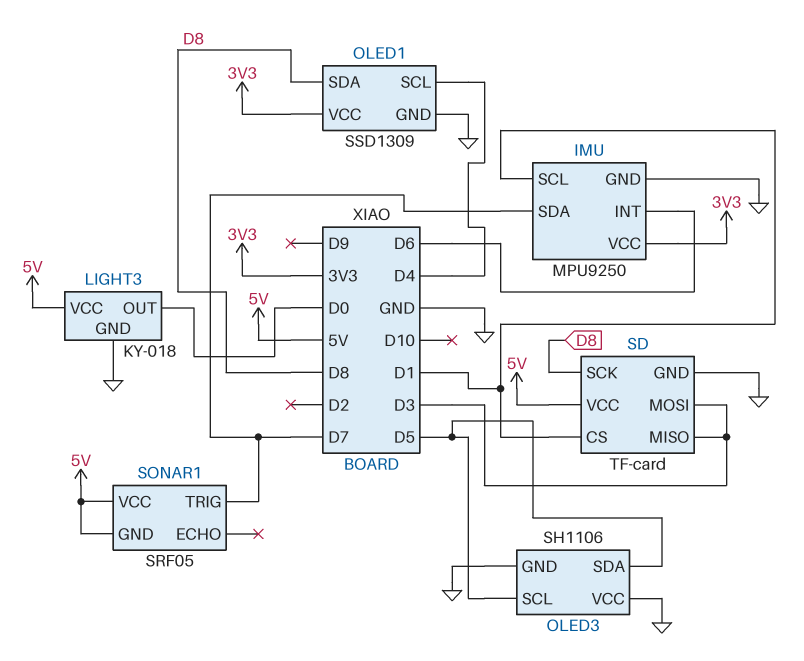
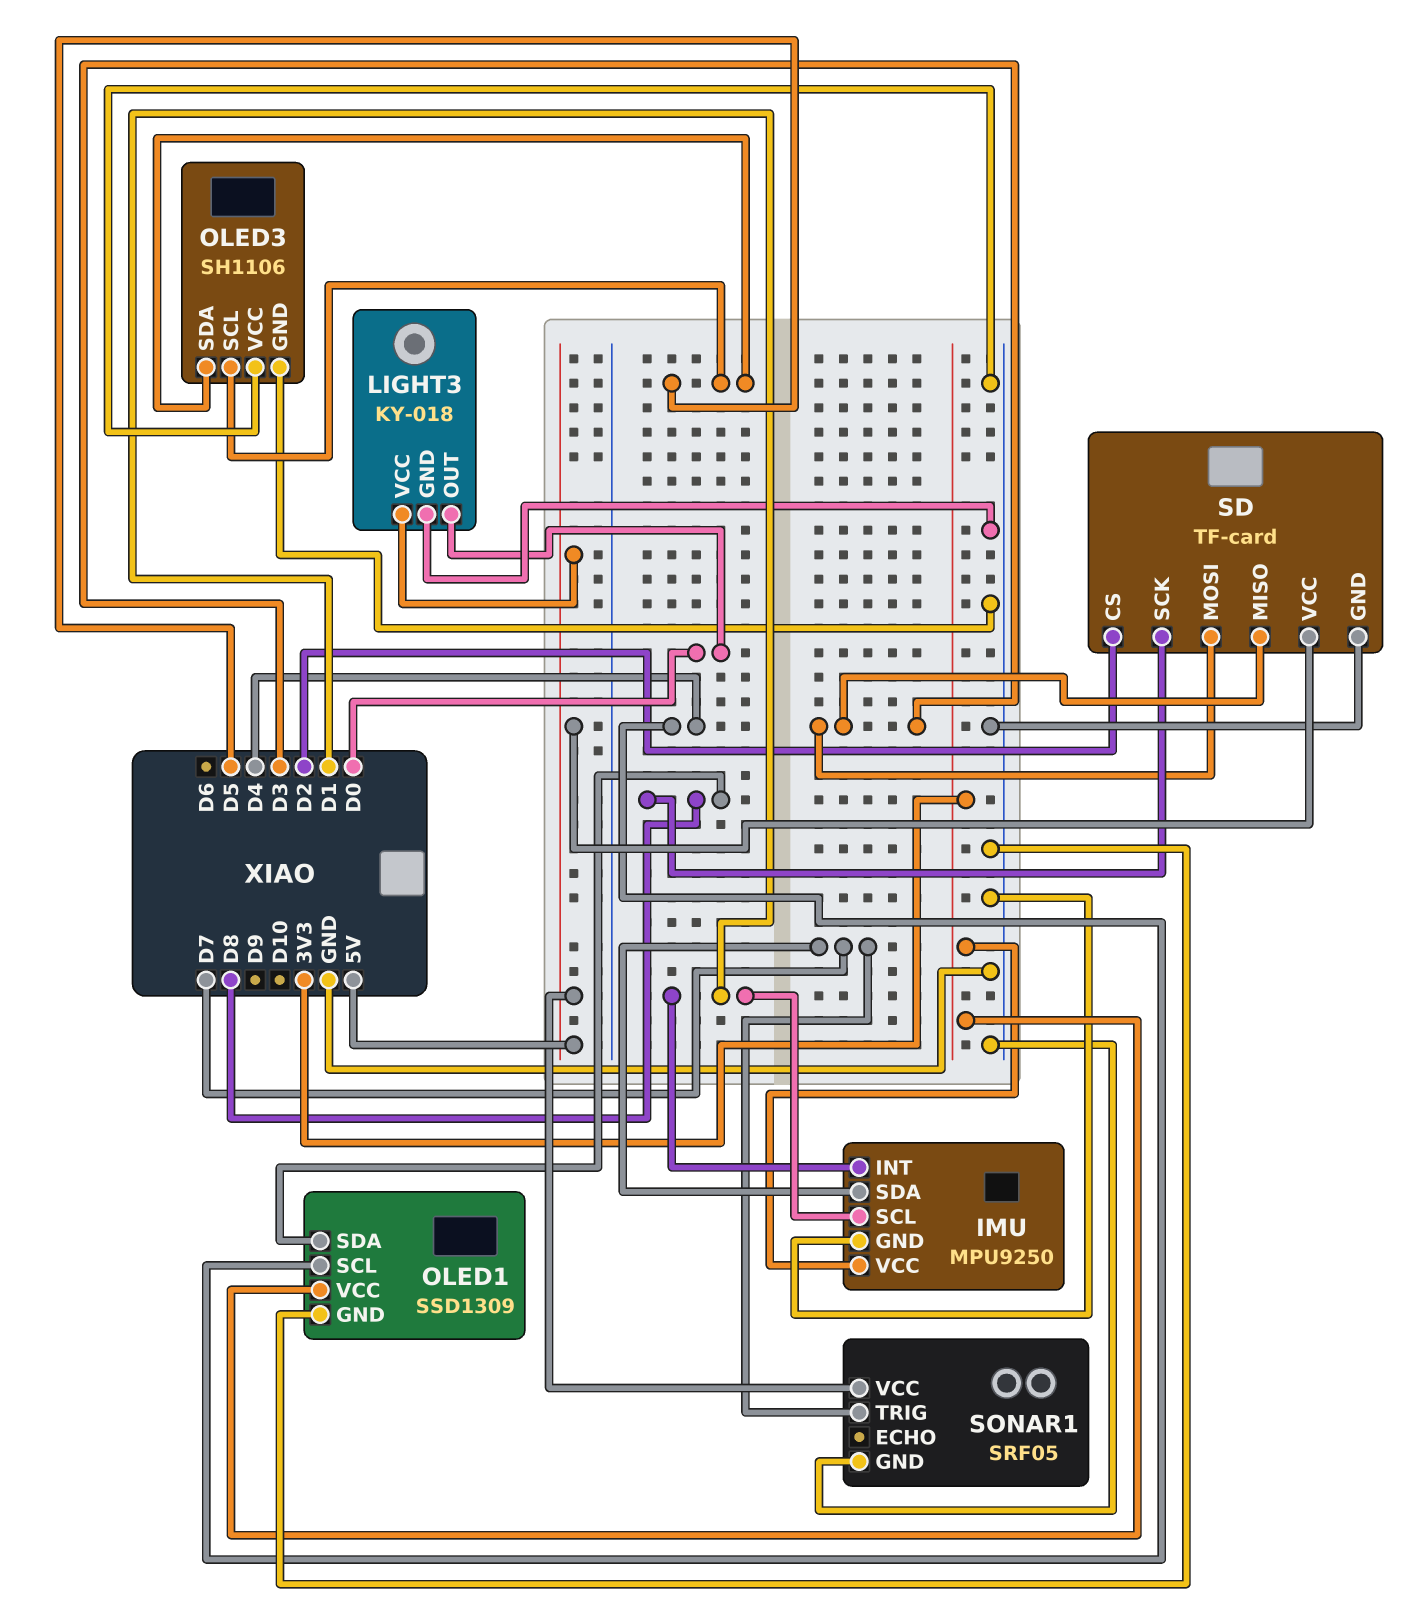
IMU pin INT: D6 -> D1
SD pin CS: D1 -> D2
SONAR1 pin GND: 5V -> GND

